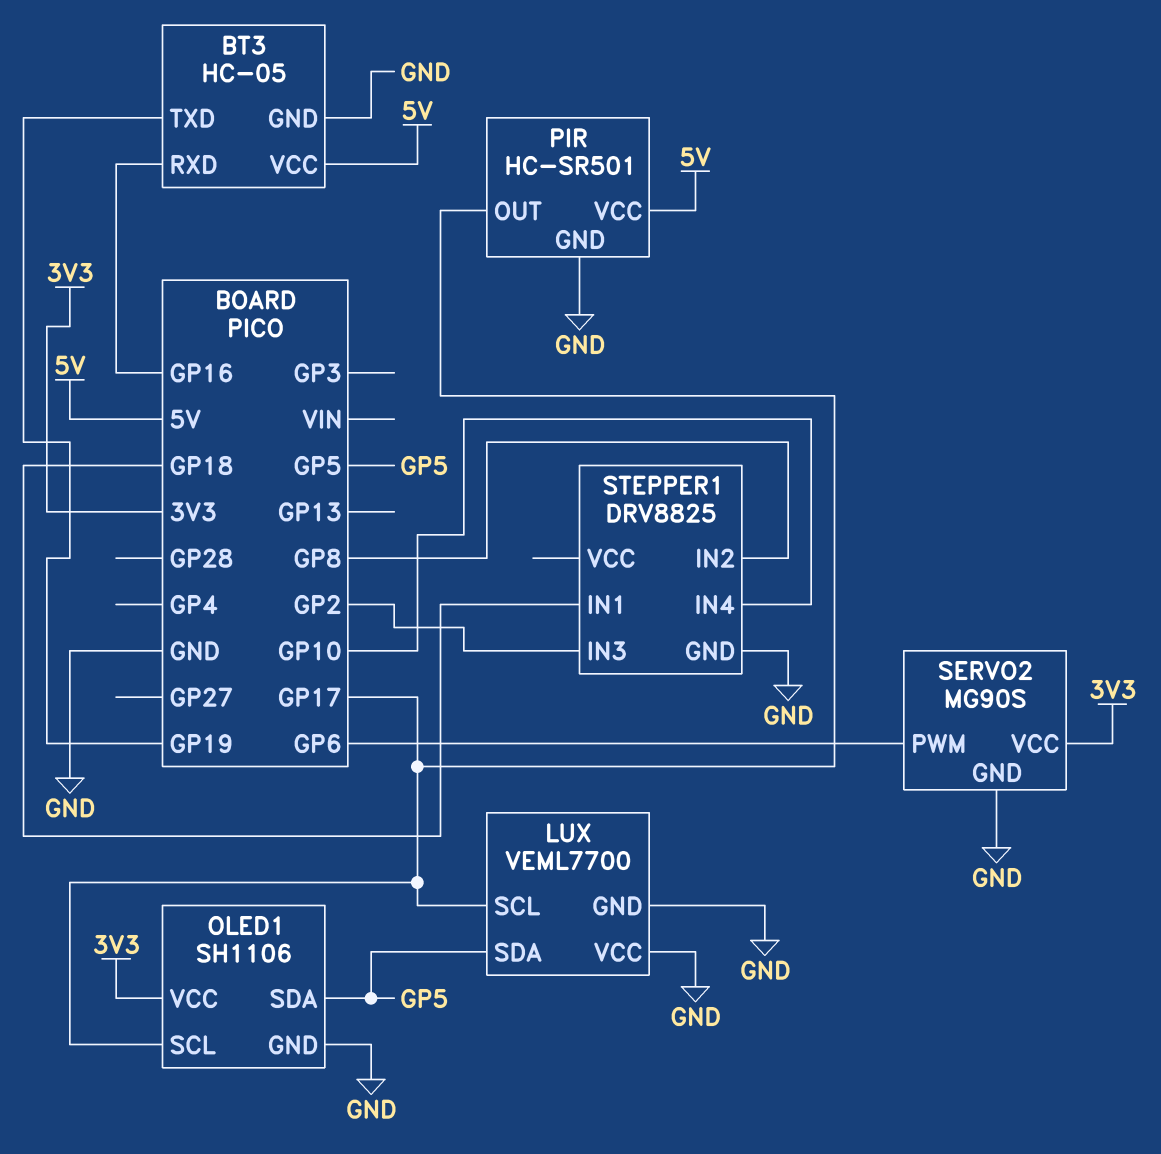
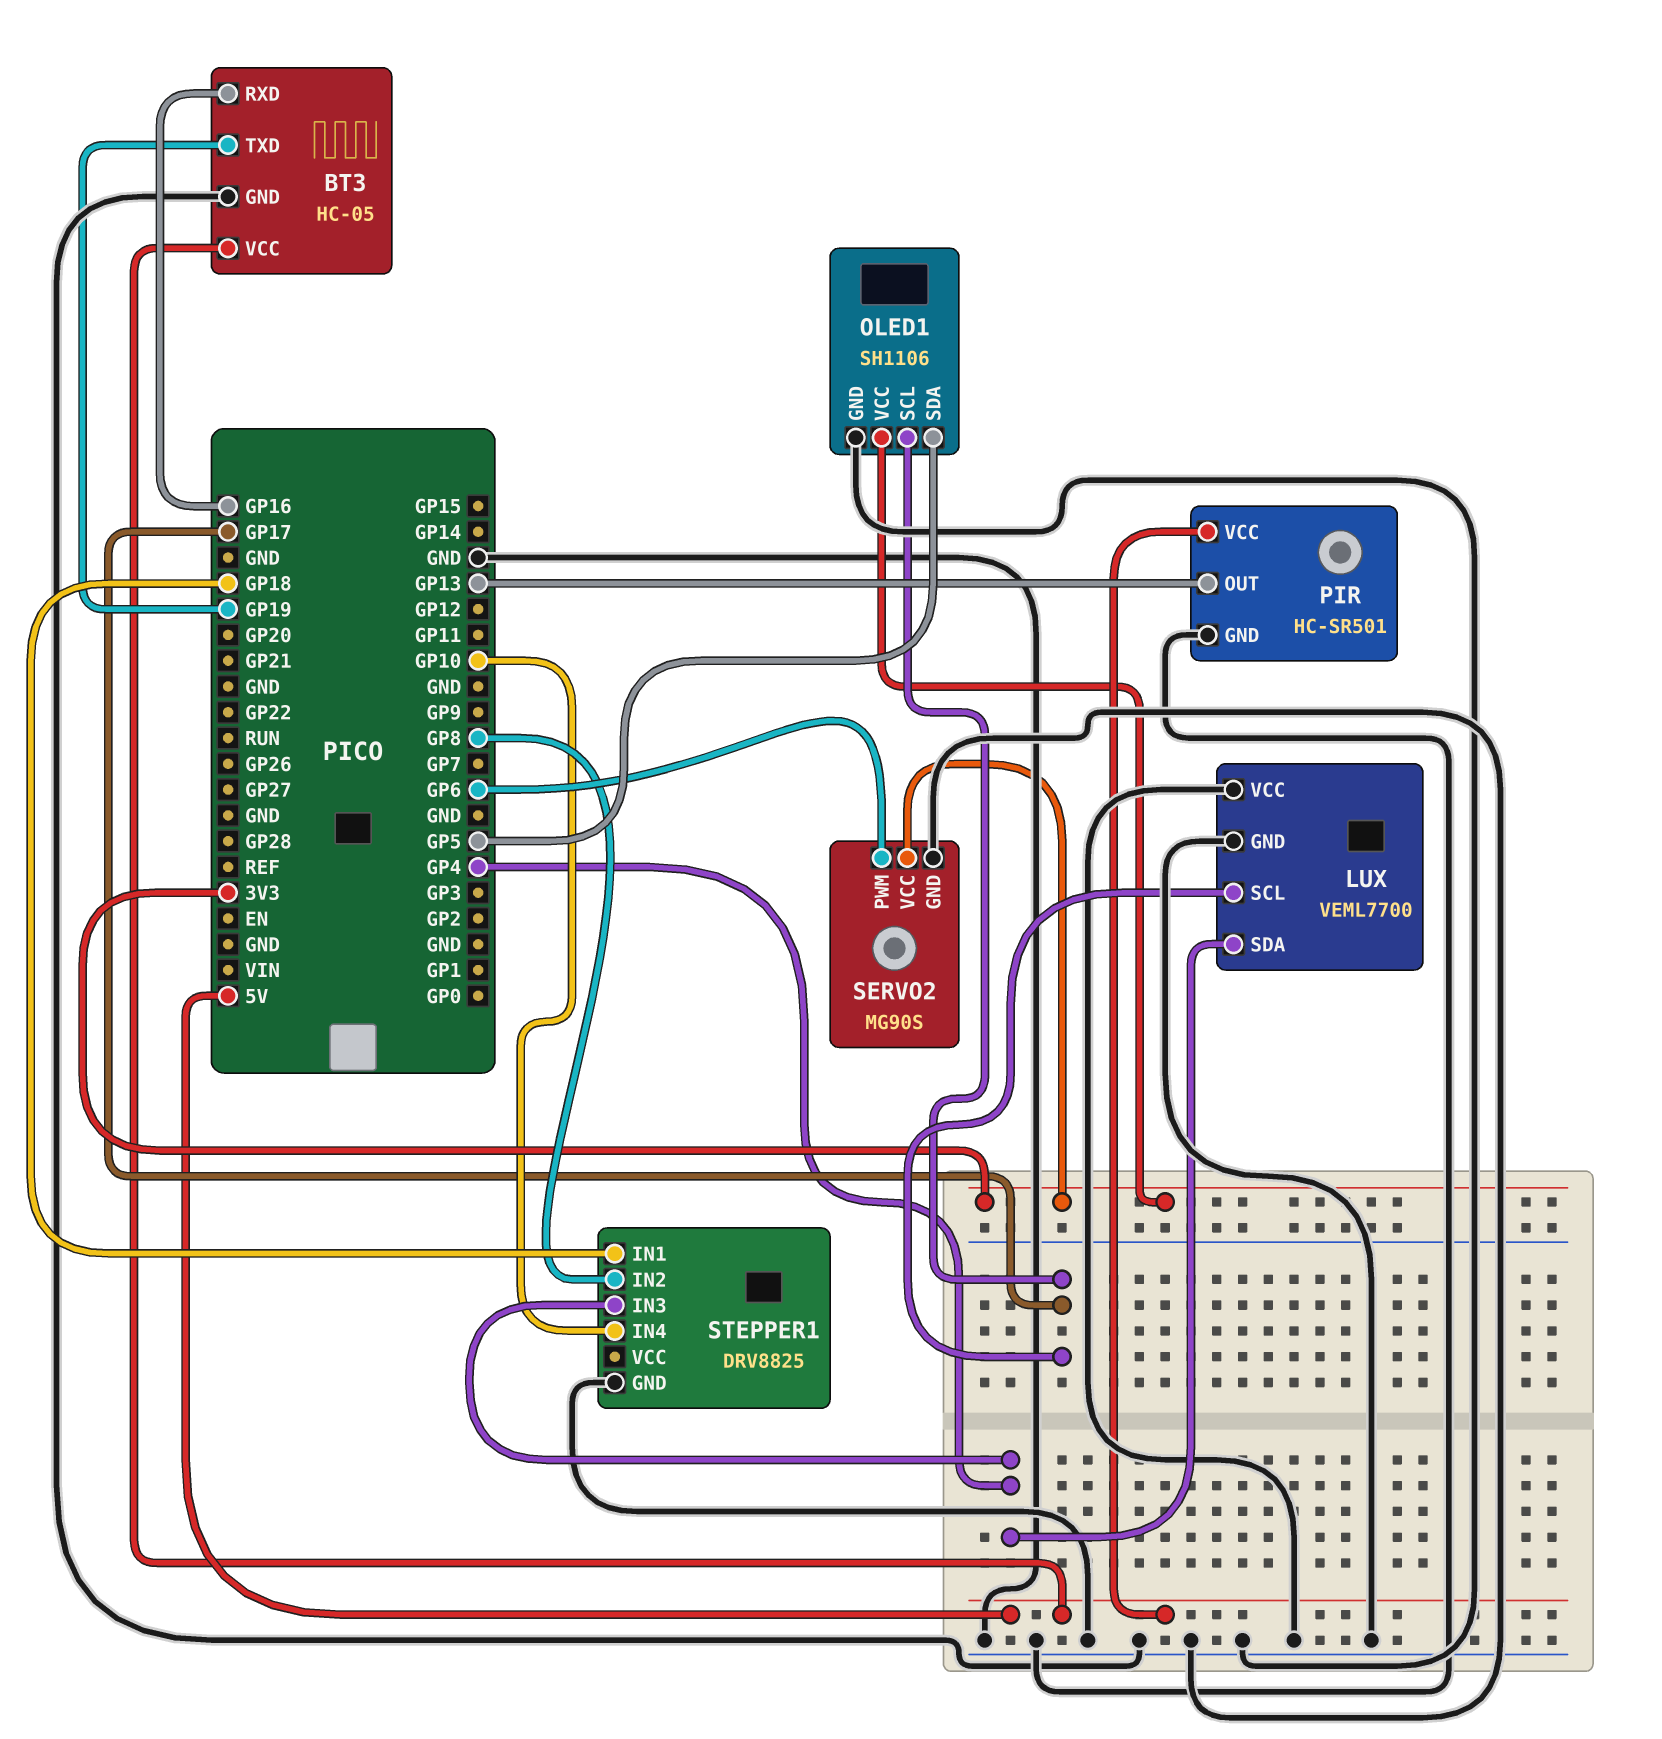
LUX pin SDA: GP5 -> GP4
PIR pin OUT: GP17 -> GP13
STEPPER1 pin IN3: GP2 -> GP4

